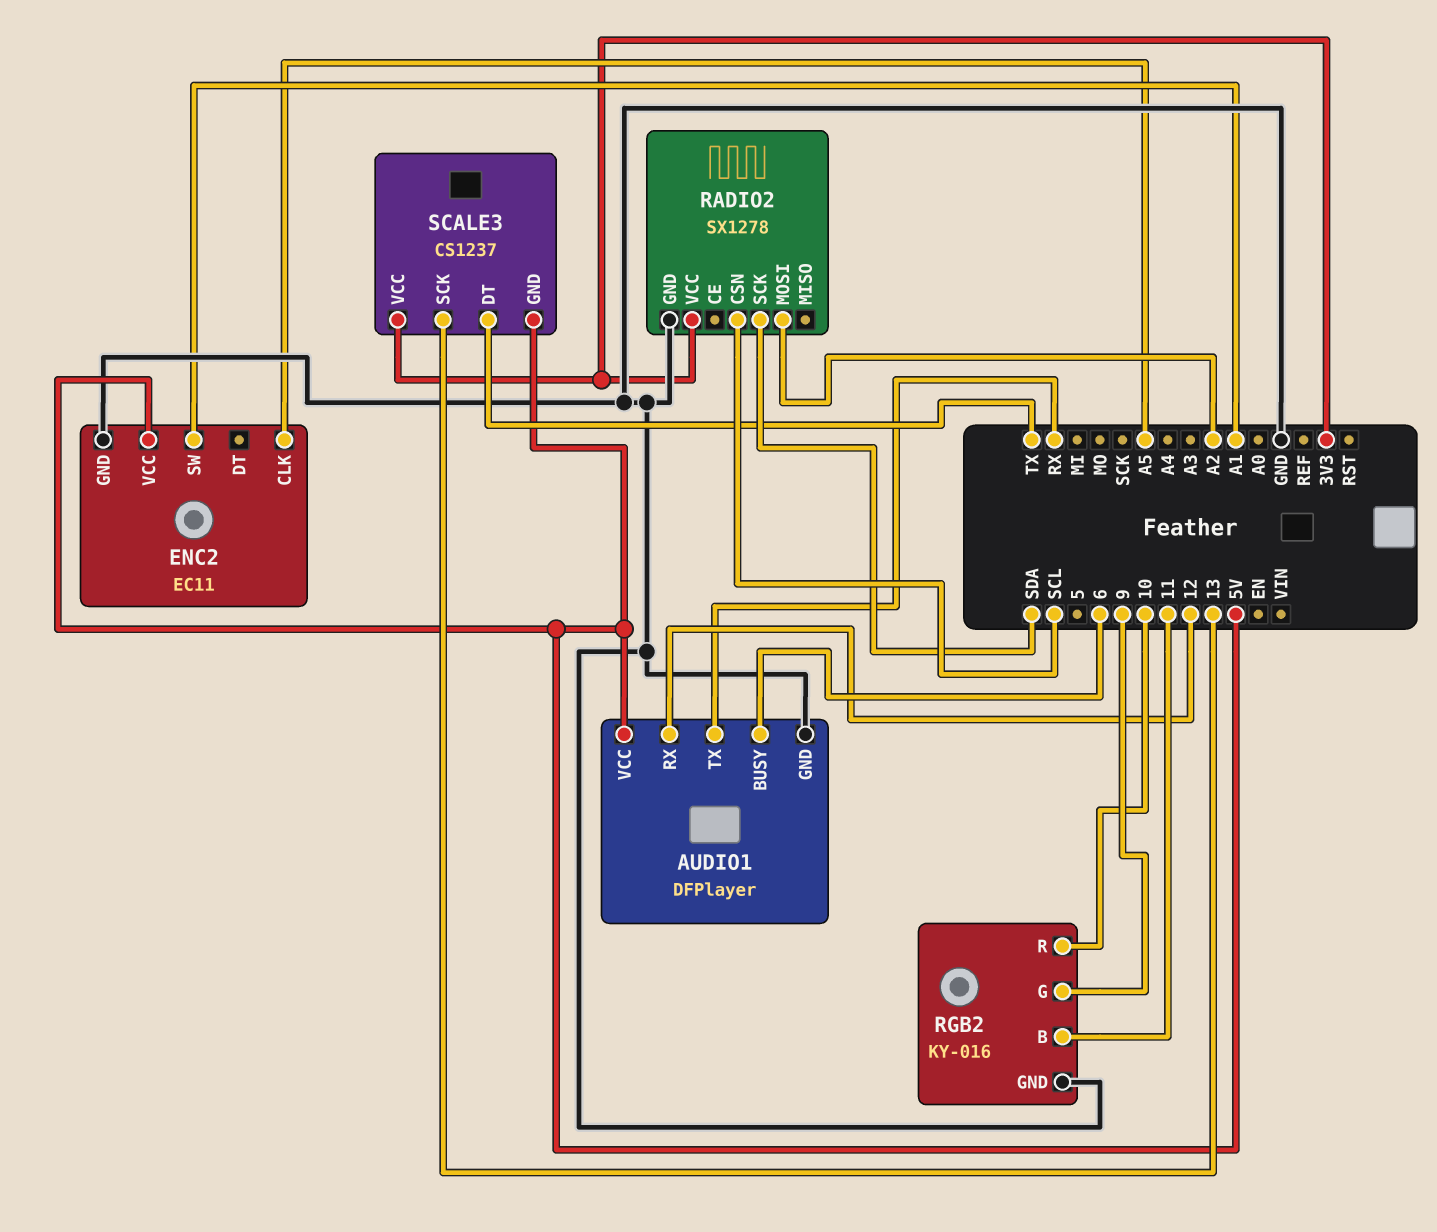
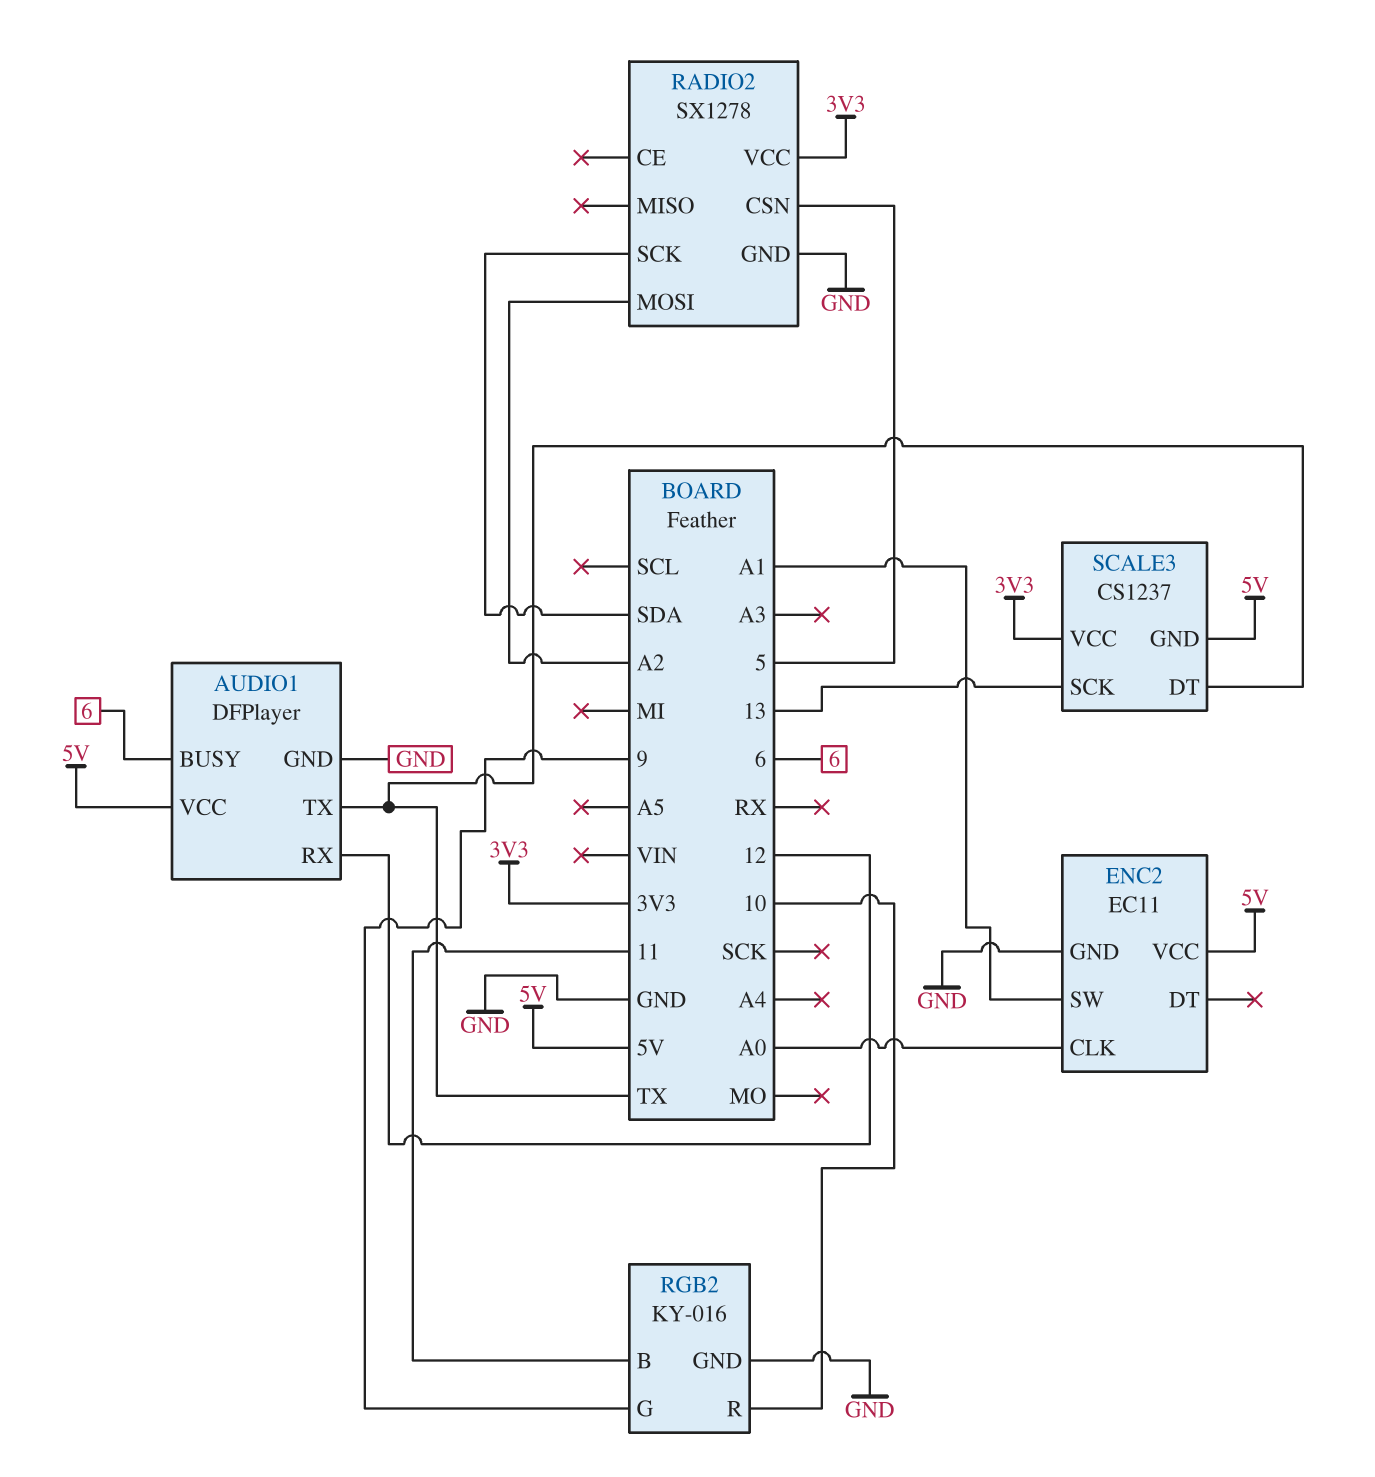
AUDIO1 pin TX: RX -> TX
ENC2 pin CLK: A5 -> A0
RADIO2 pin CSN: SCL -> 5

